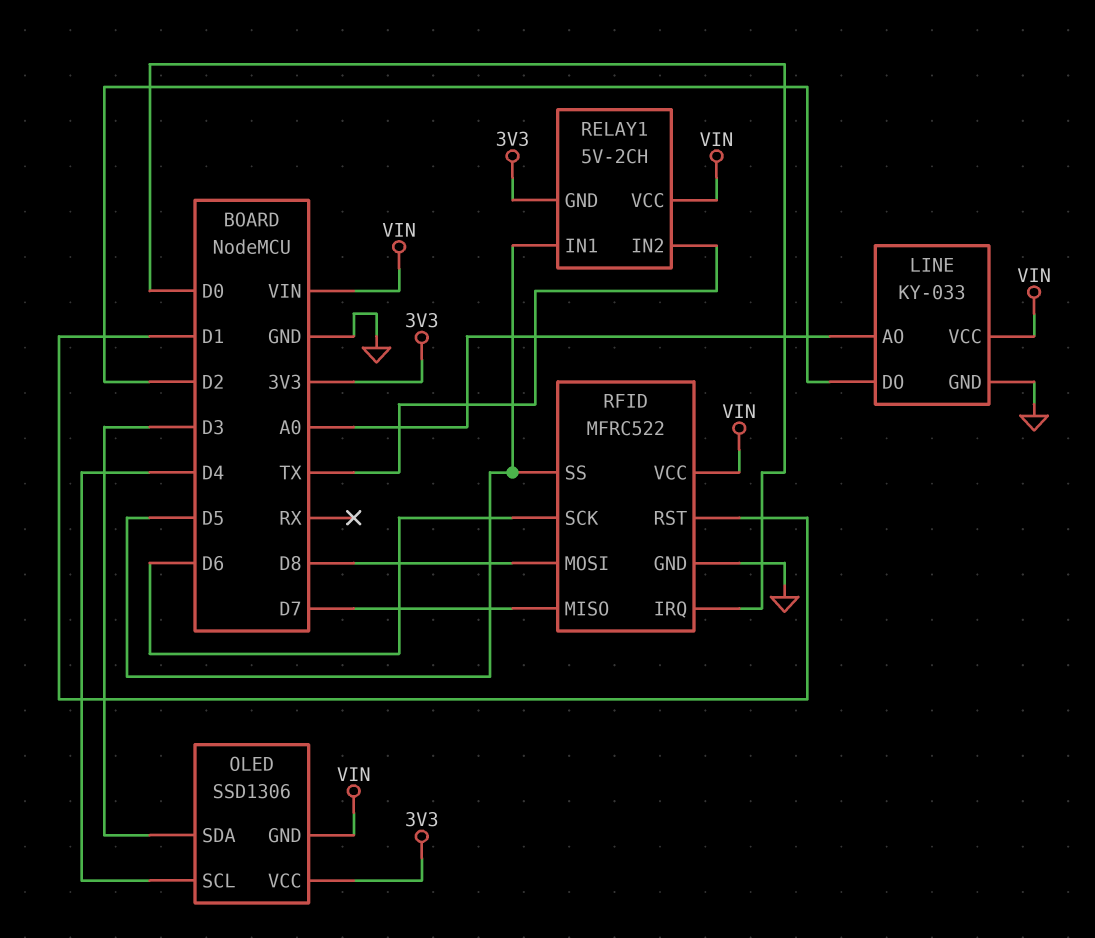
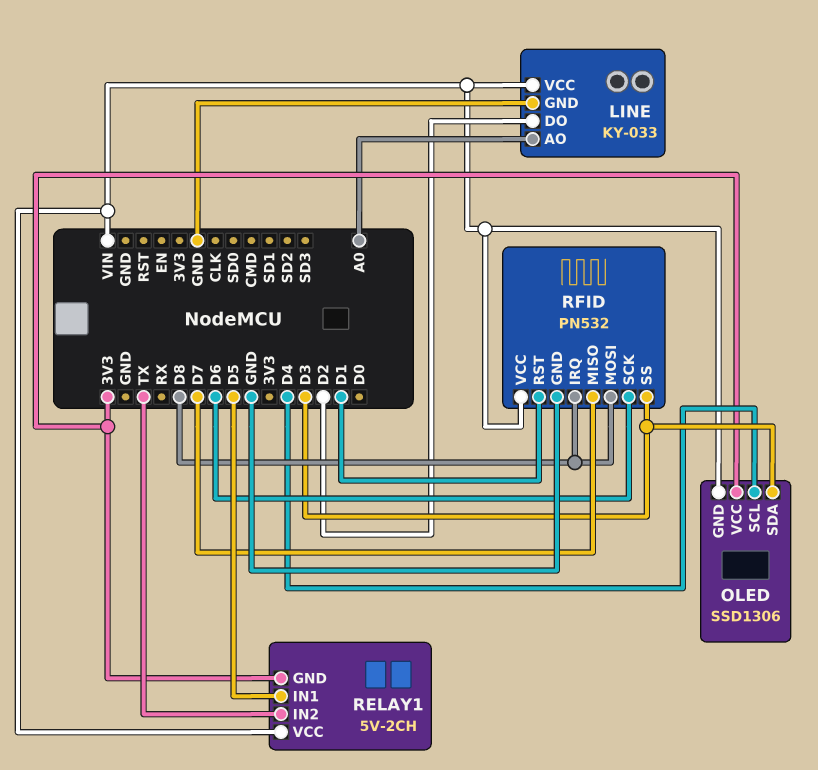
RFID: MFRC522 -> PN532
RFID pin IRQ: D0 -> D8
RFID pin SS: D5 -> D3

